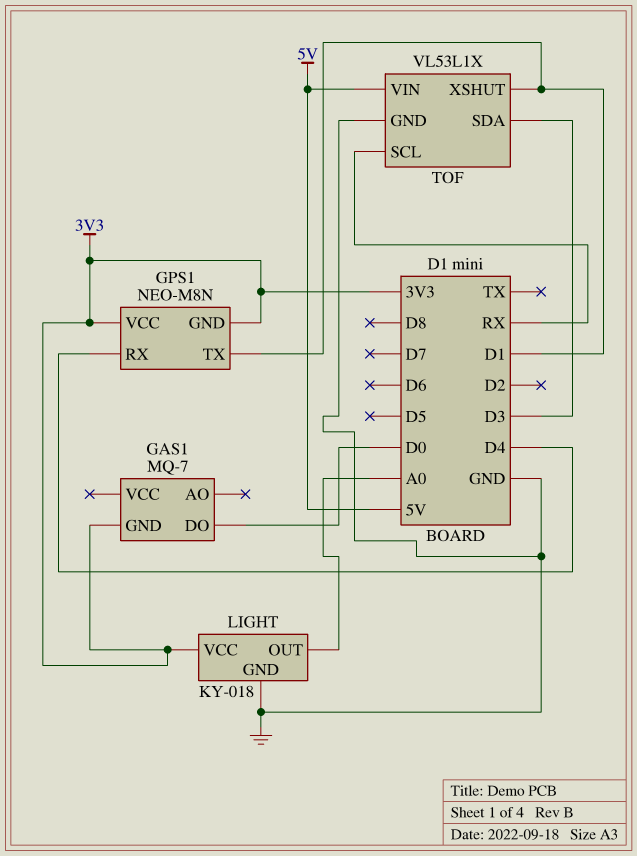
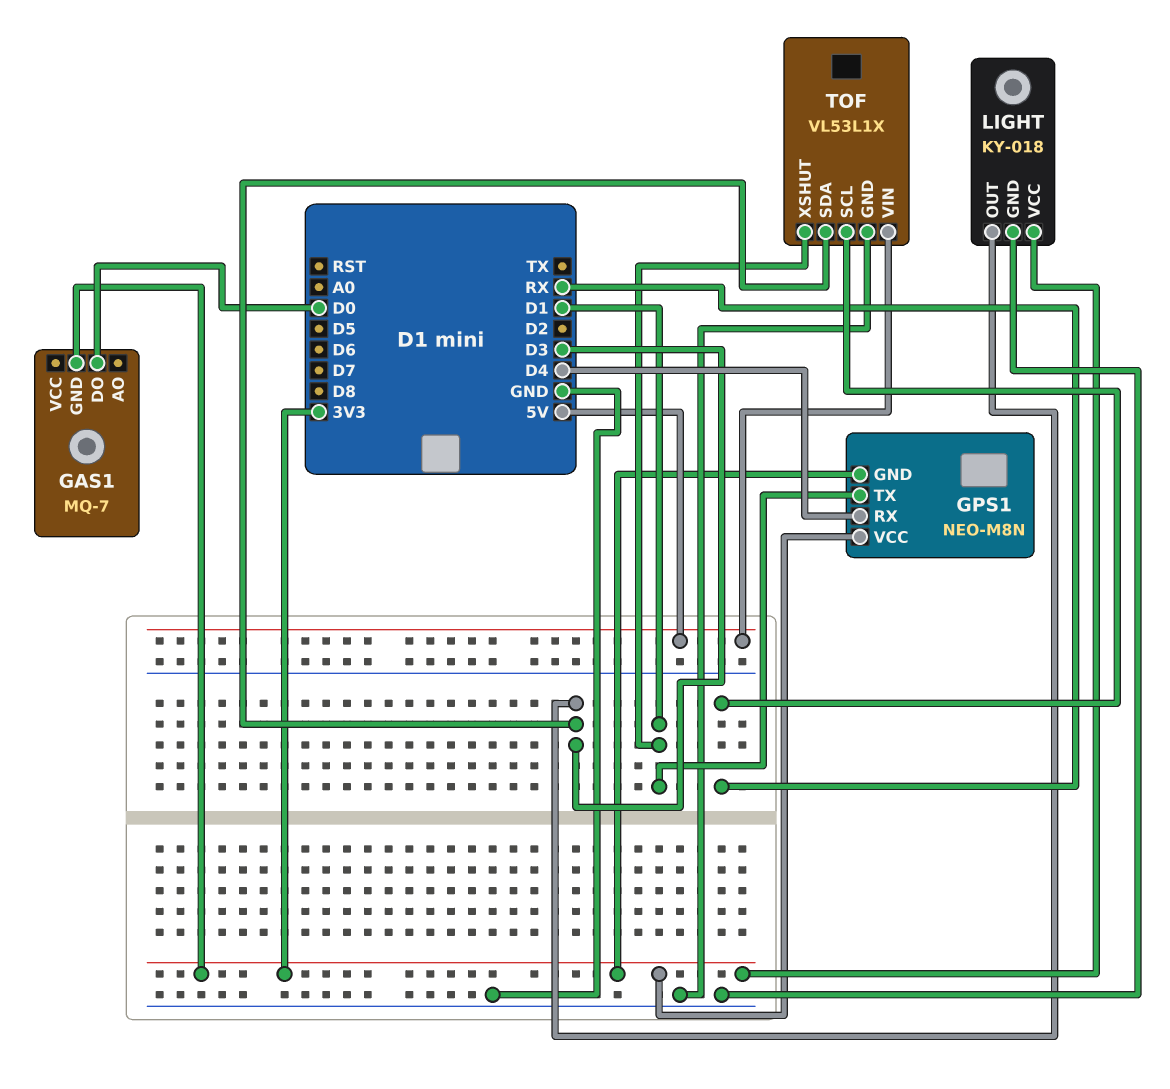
LIGHT pin OUT: A0 -> D3

